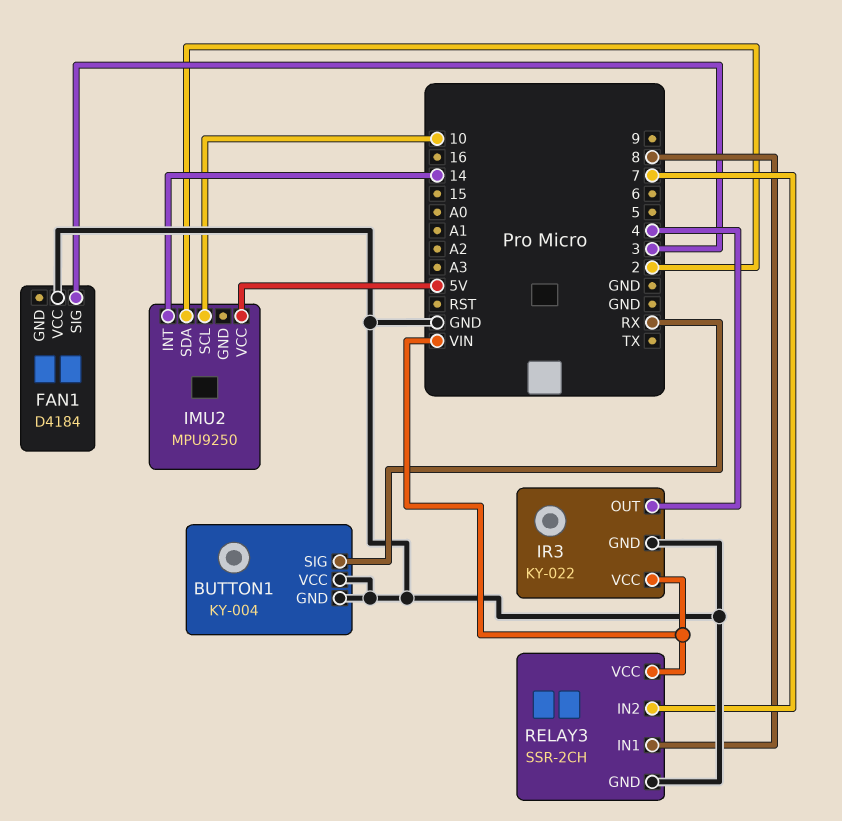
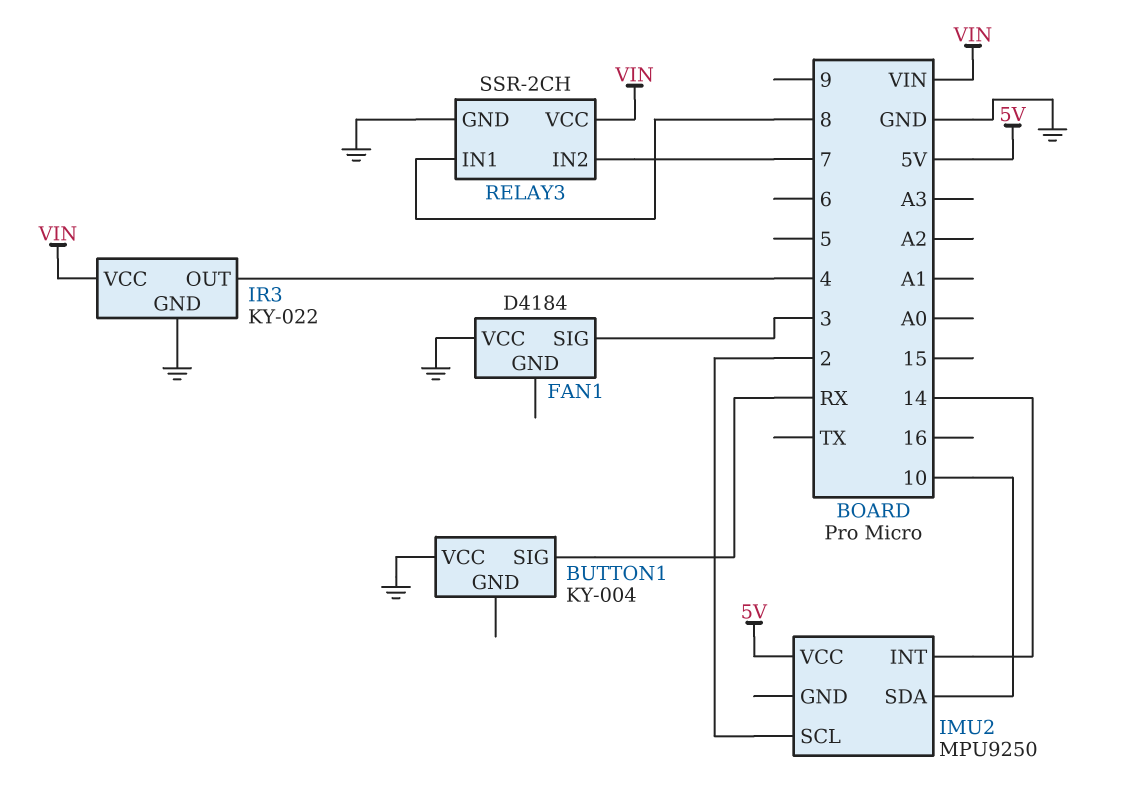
BUTTON1 pin GND: GND -> none
IMU2 pin SCL: 10 -> 2
IMU2 pin SDA: 2 -> 10

